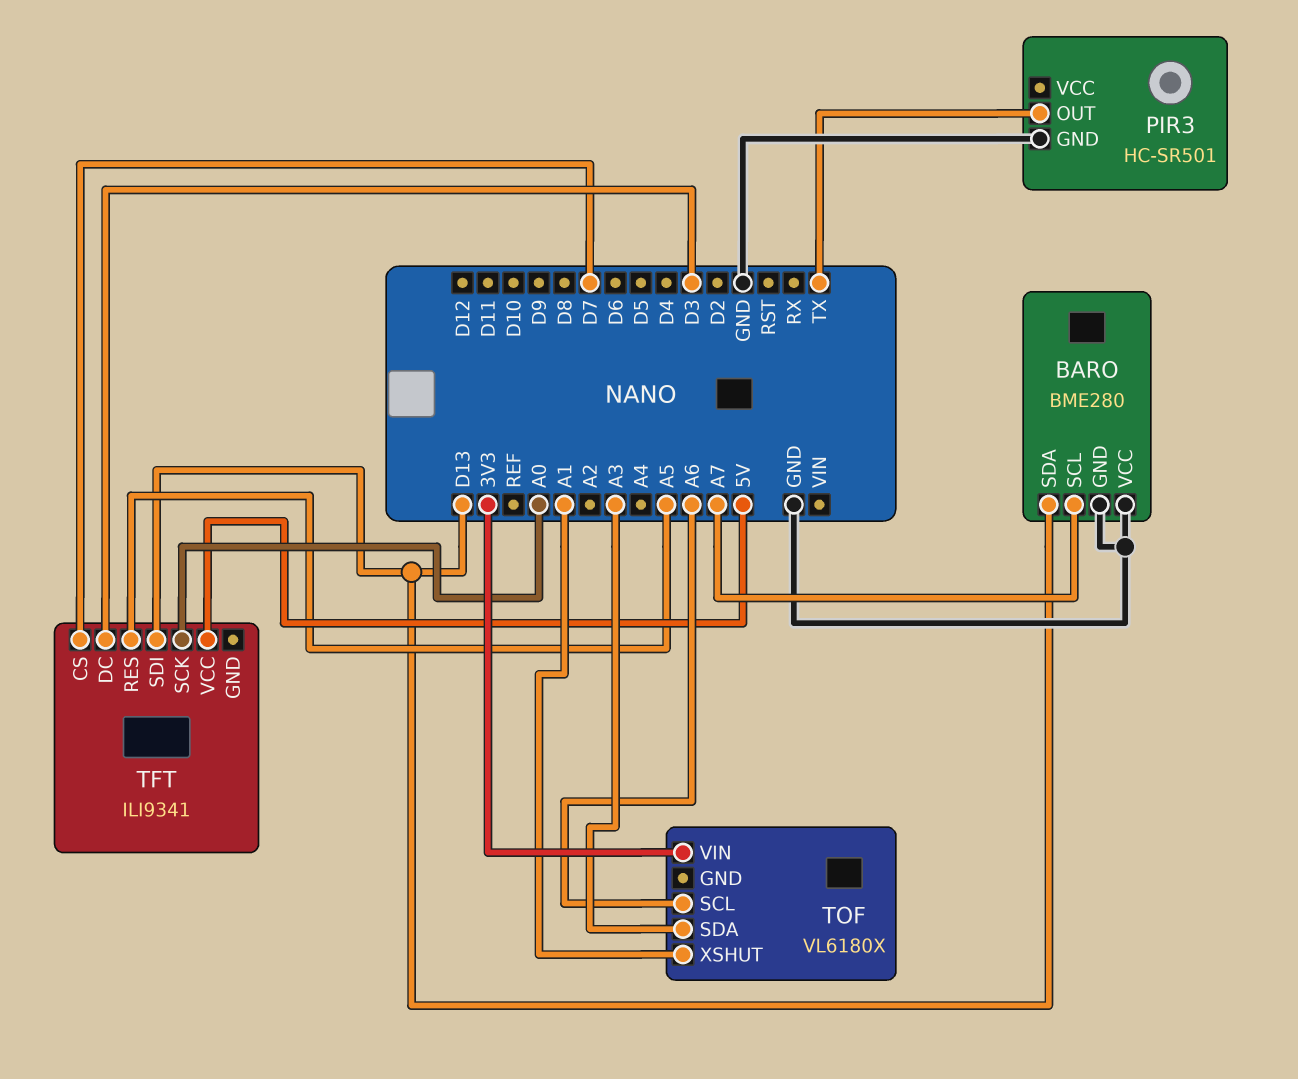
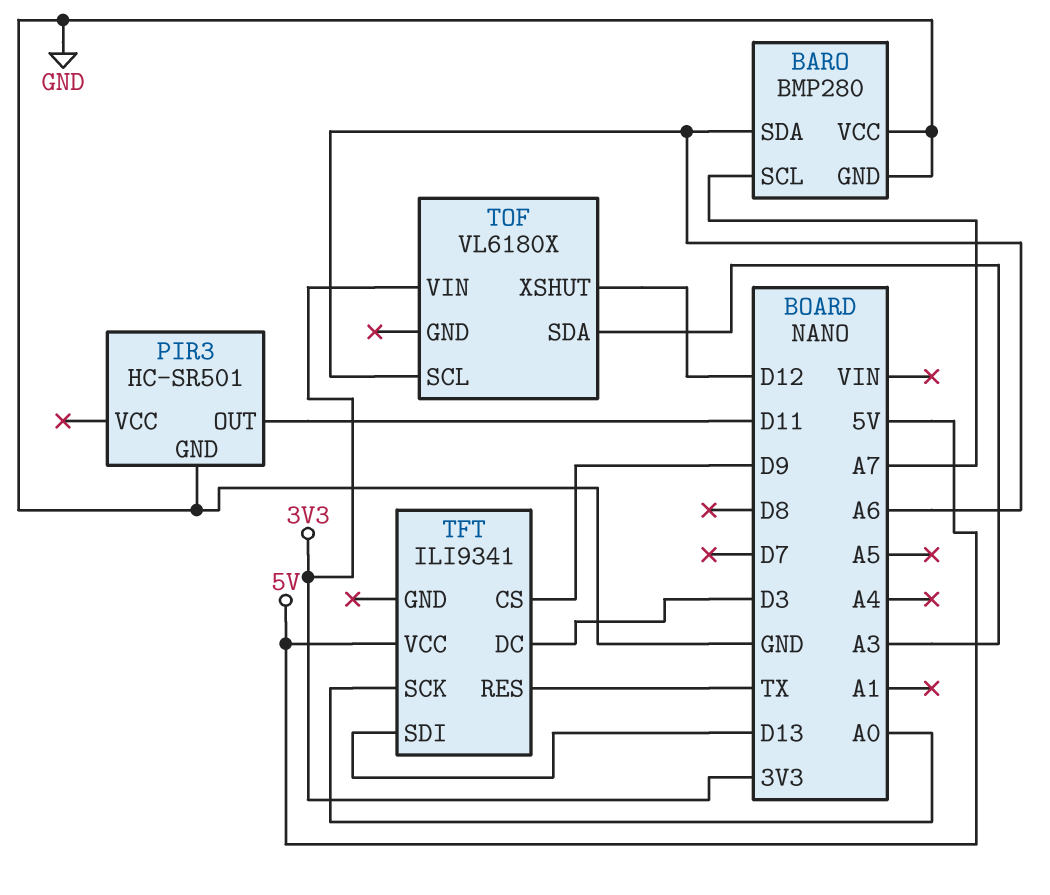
BARO: BME280 -> BMP280
BARO pin SDA: D13 -> A6
PIR3 pin OUT: TX -> D11
TFT pin CS: D7 -> D9
TFT pin RES: A5 -> TX
TOF pin XSHUT: A1 -> D12

